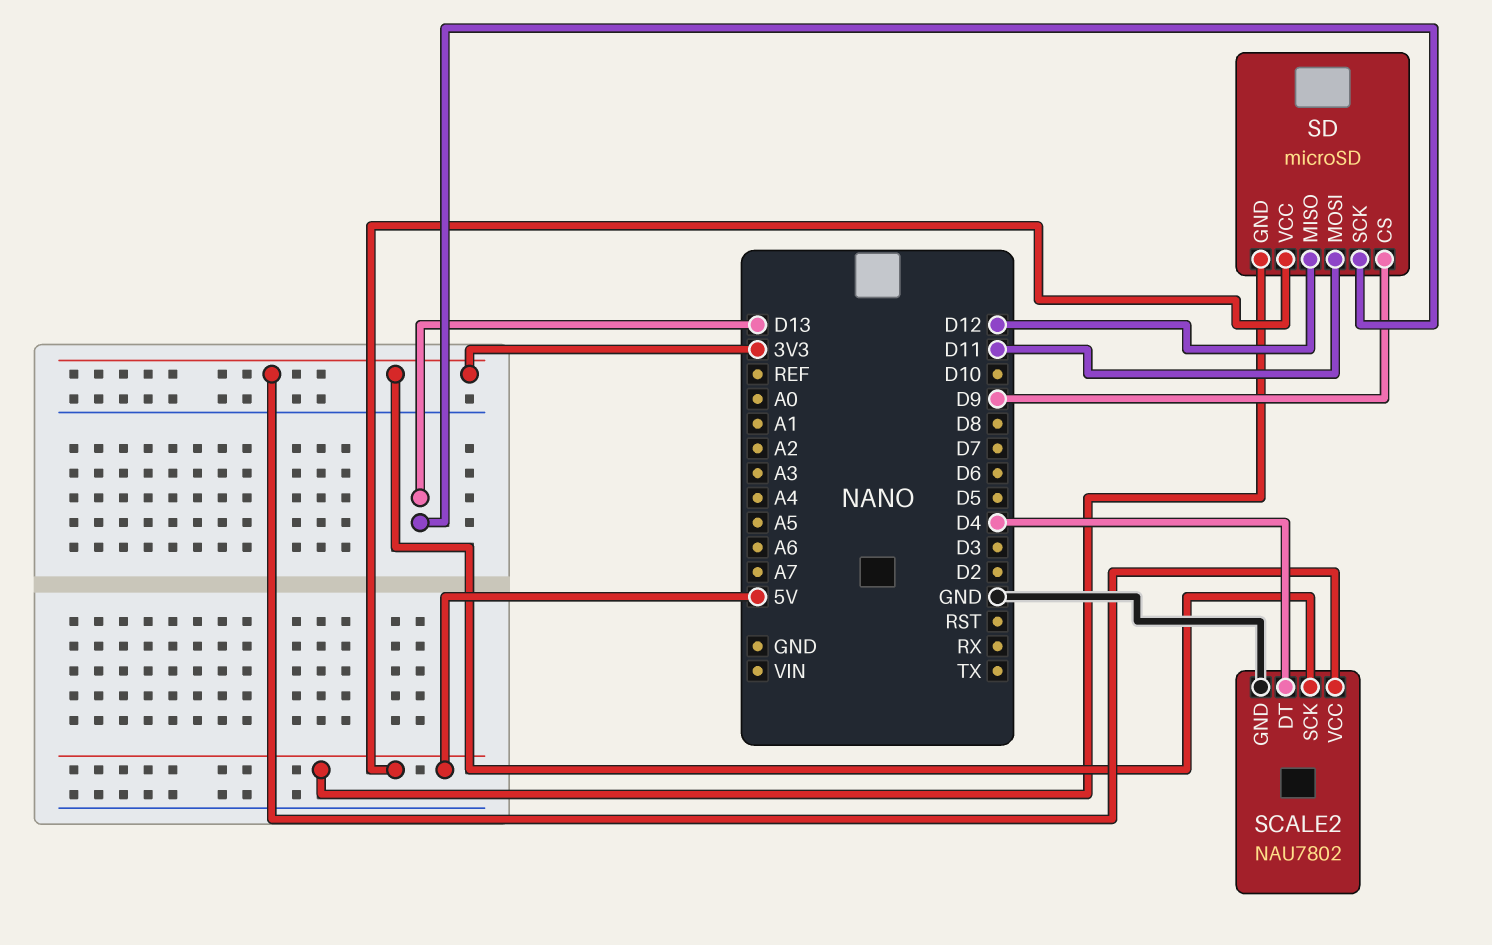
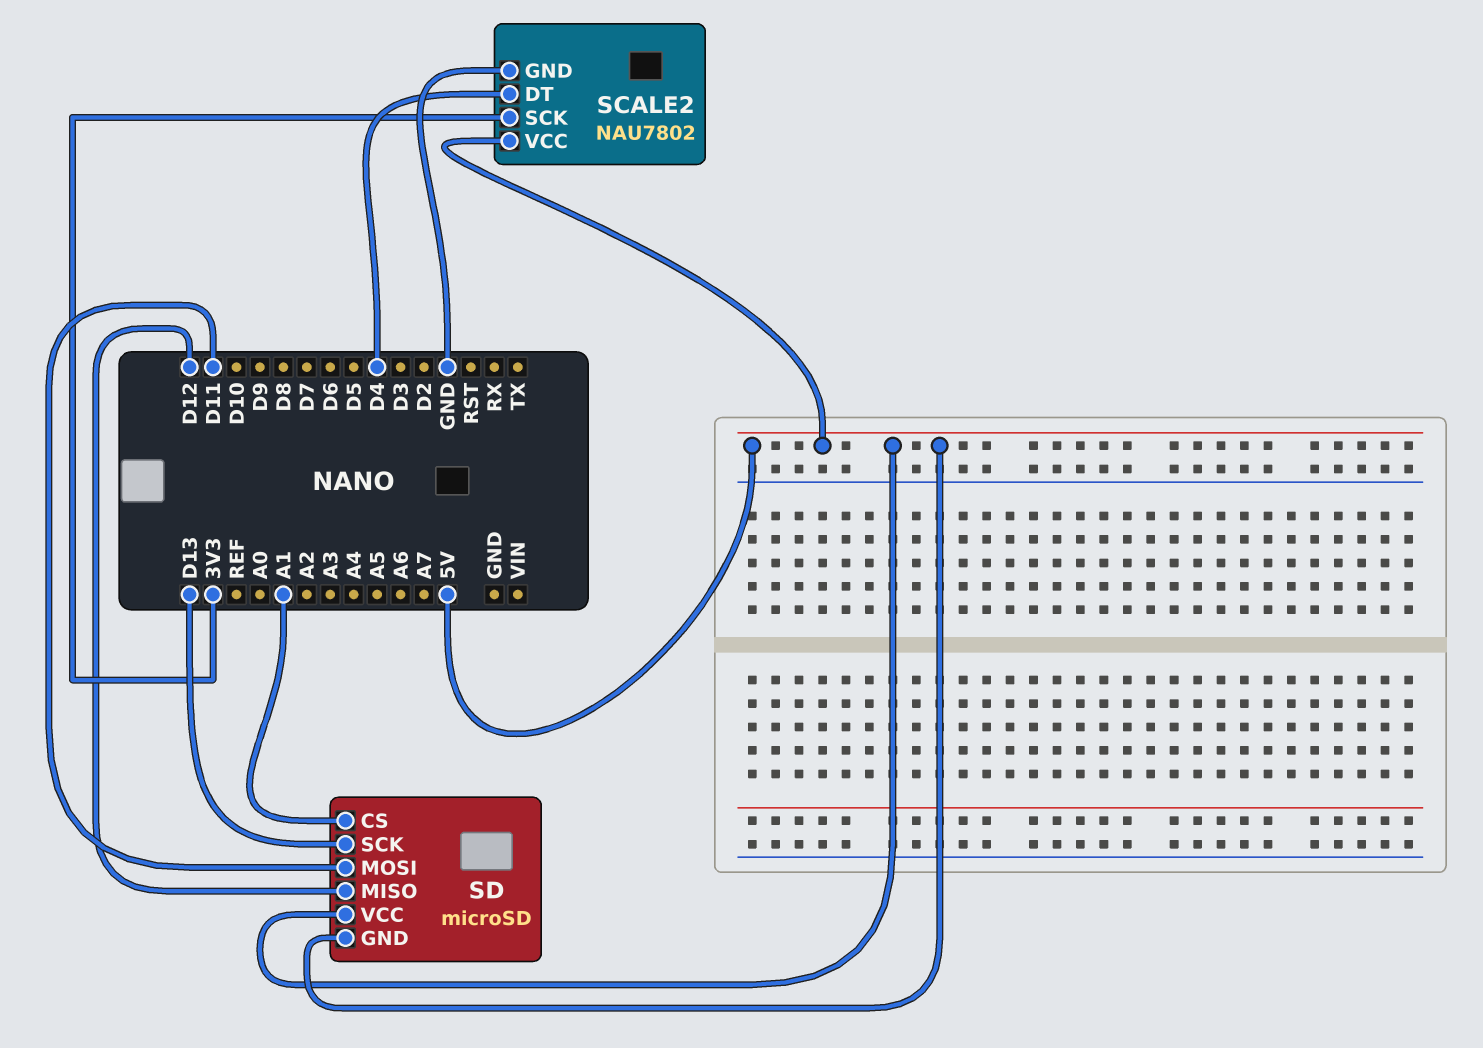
SCALE2 pin VCC: 3V3 -> 5V
SD pin CS: D9 -> A1

